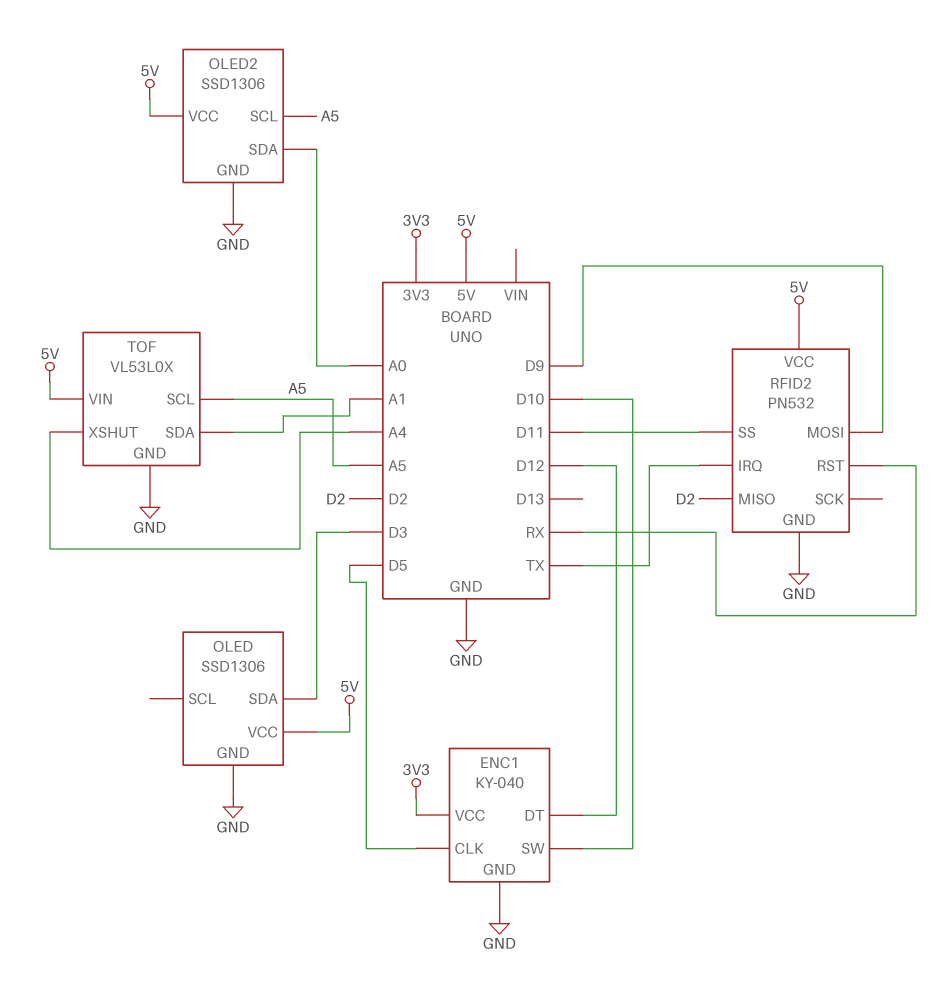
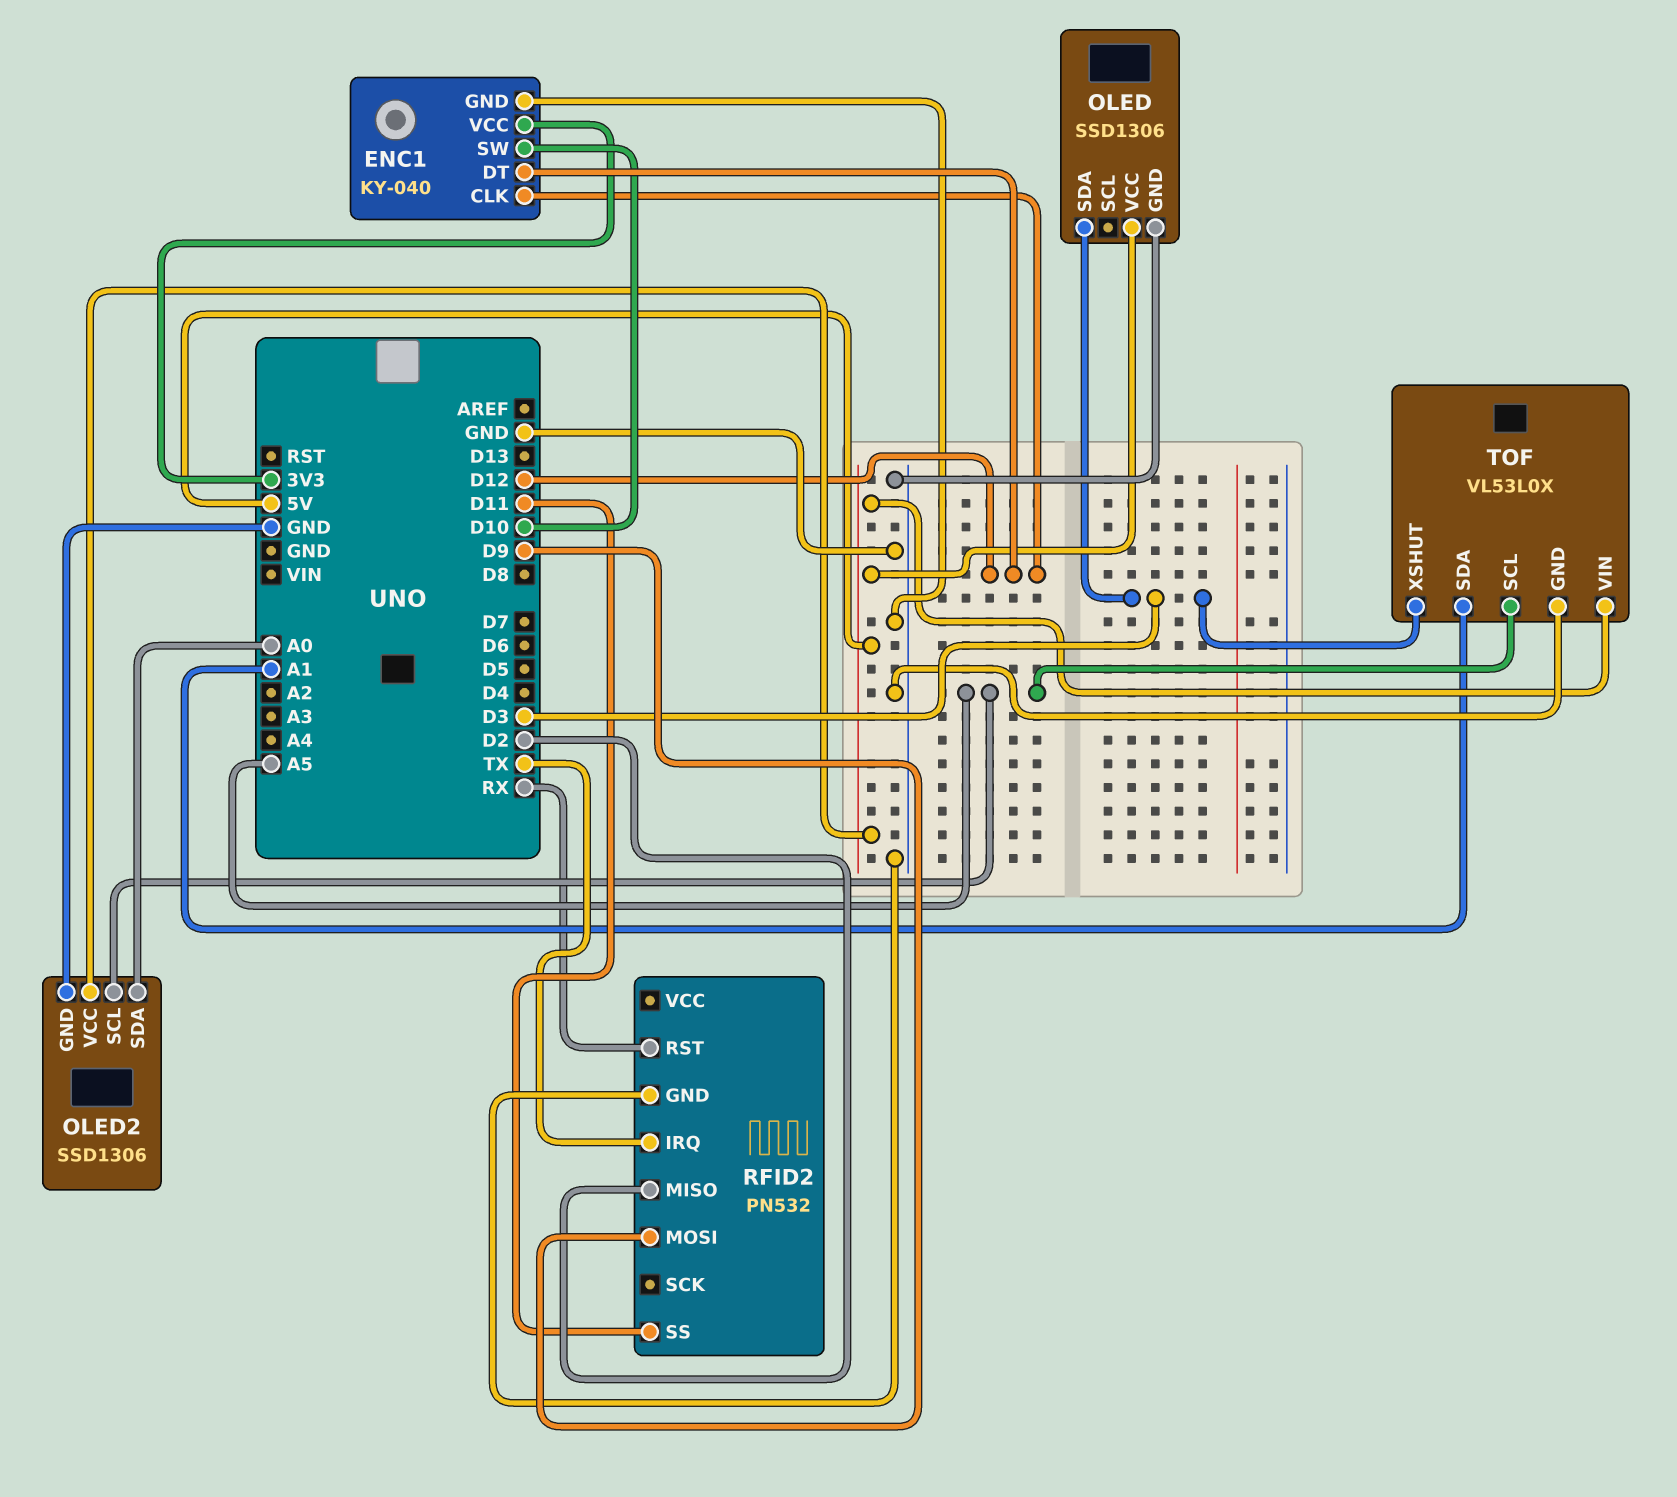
ENC1 pin CLK: D5 -> D12
RFID2 pin VCC: 5V -> none
TOF pin XSHUT: A4 -> D3

